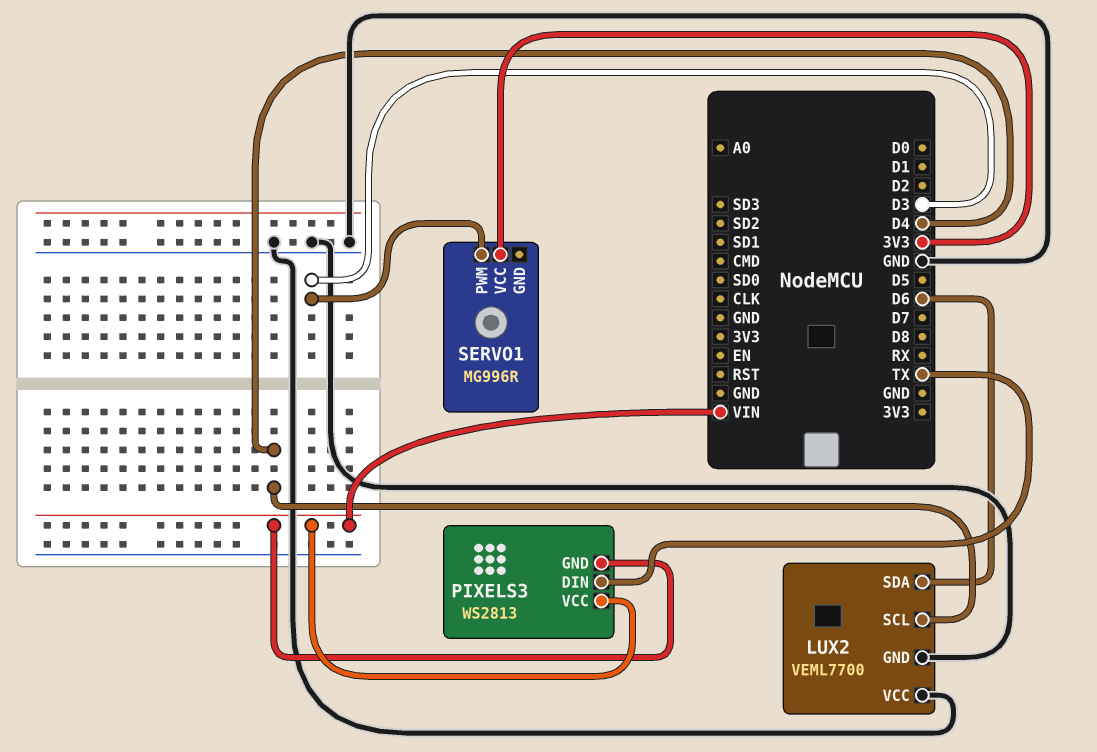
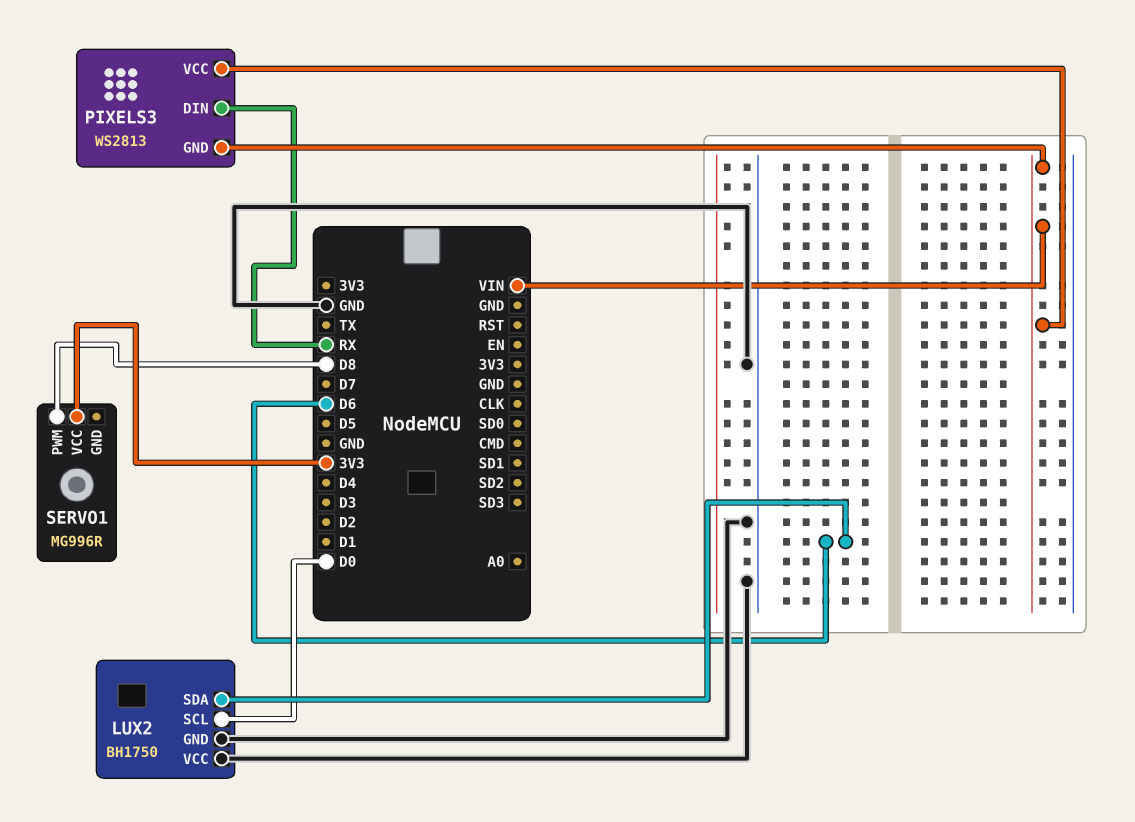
LUX2: VEML7700 -> BH1750
LUX2 pin SCL: D4 -> D0
PIXELS3 pin DIN: TX -> RX
SERVO1 pin PWM: D3 -> D8

